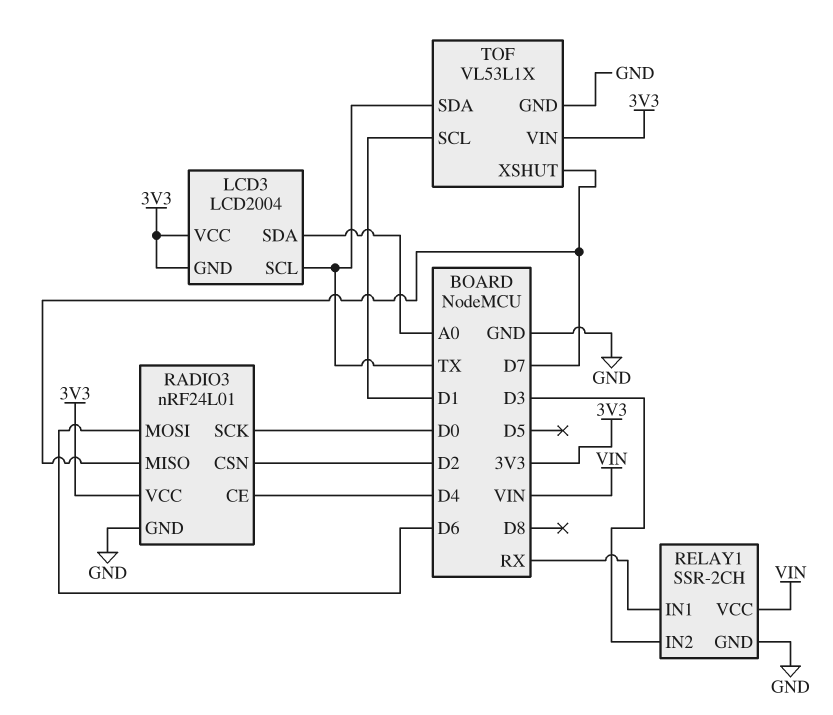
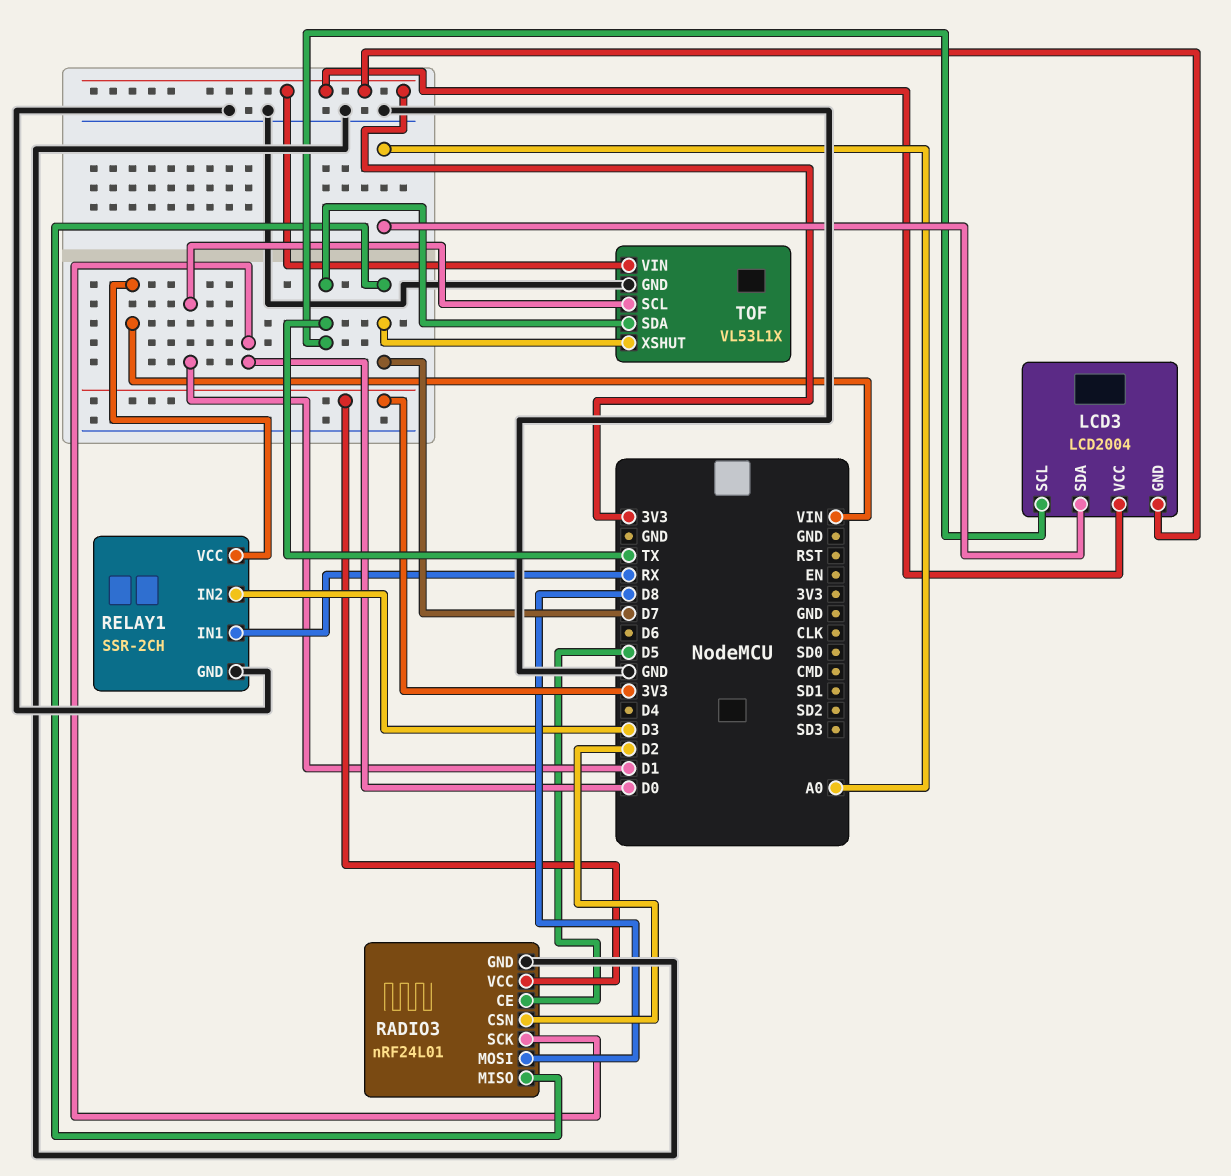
RADIO3 pin CE: D4 -> D5
RADIO3 pin MOSI: D6 -> D8

